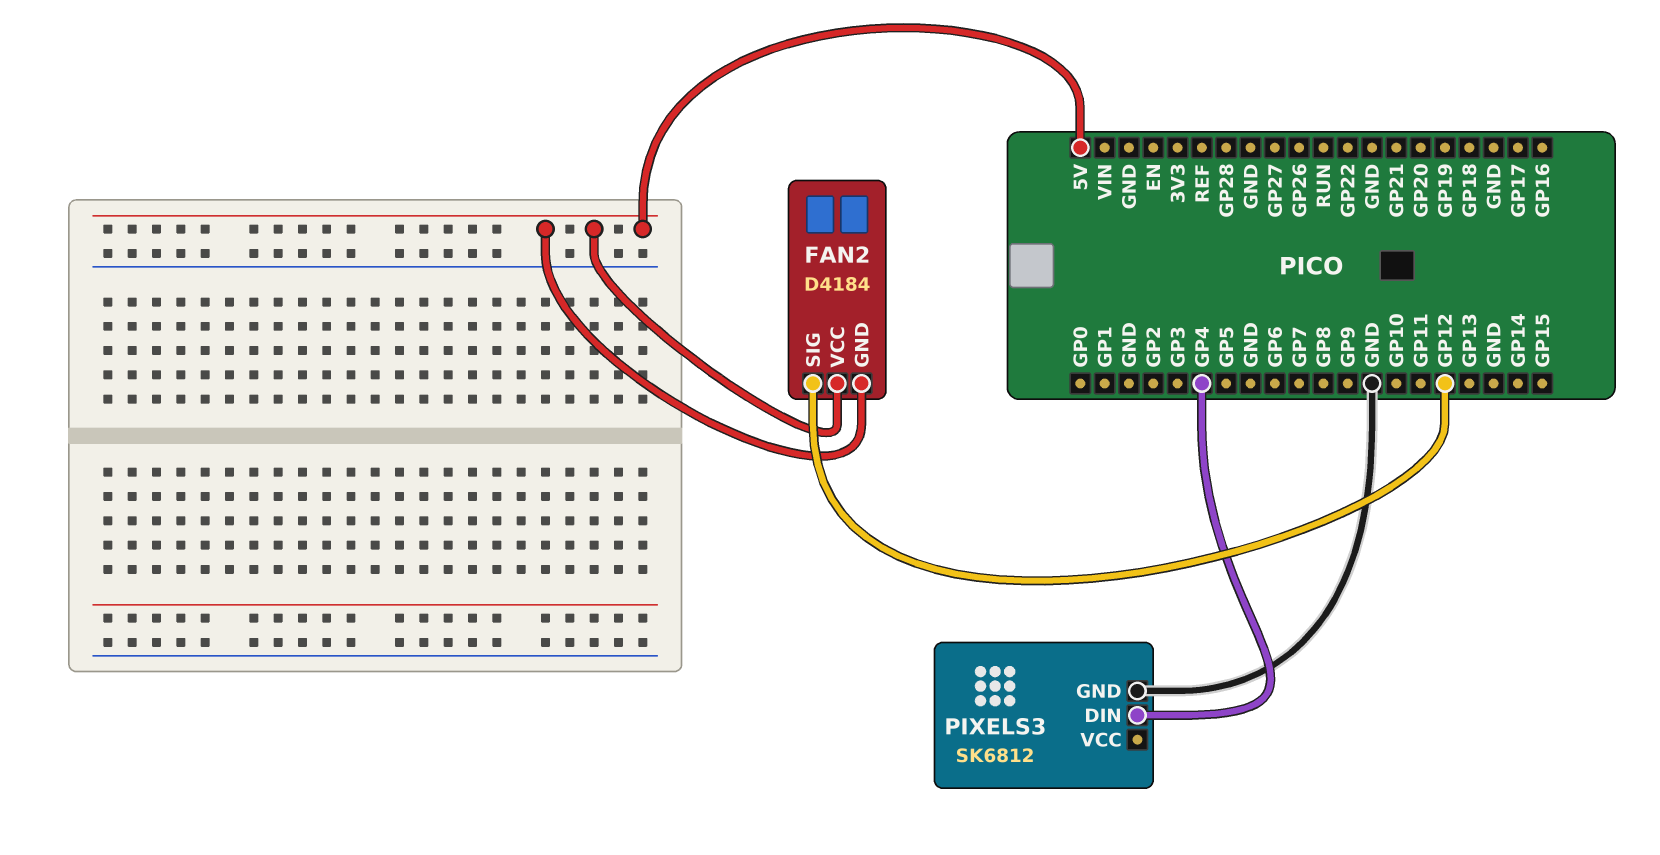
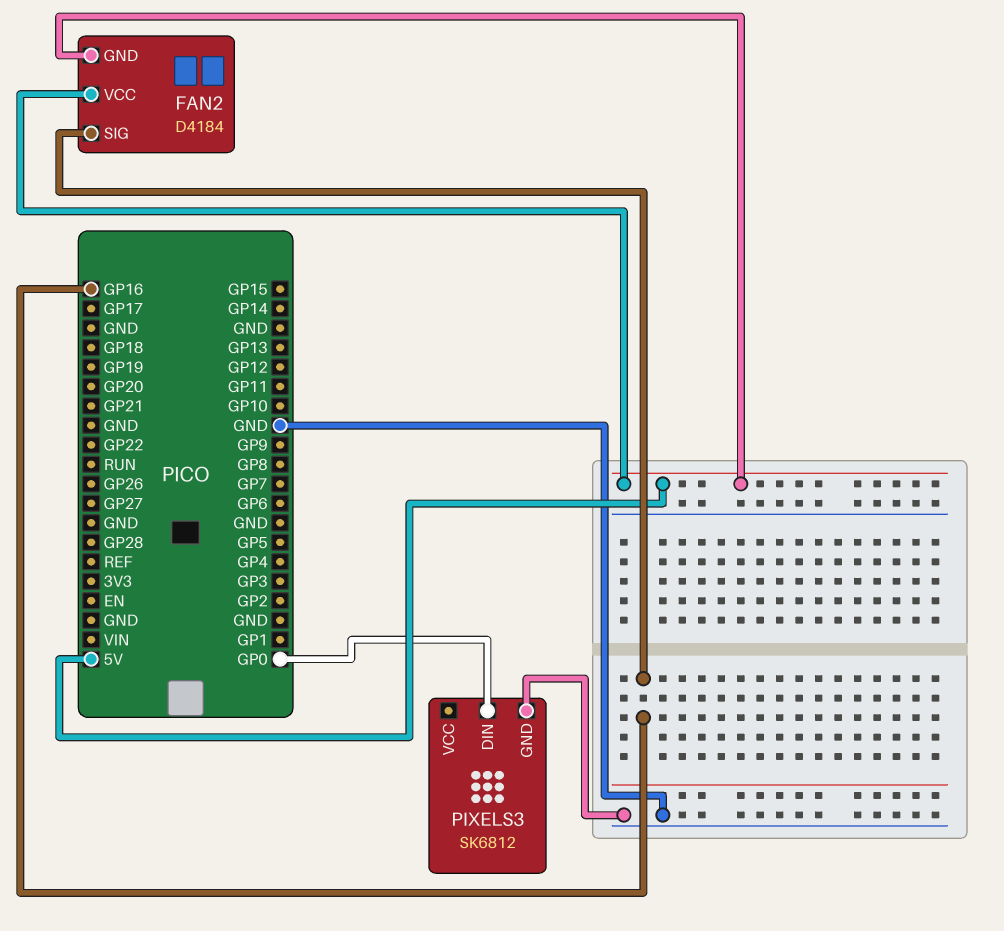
FAN2 pin SIG: GP12 -> GP16
PIXELS3 pin DIN: GP4 -> GP0

